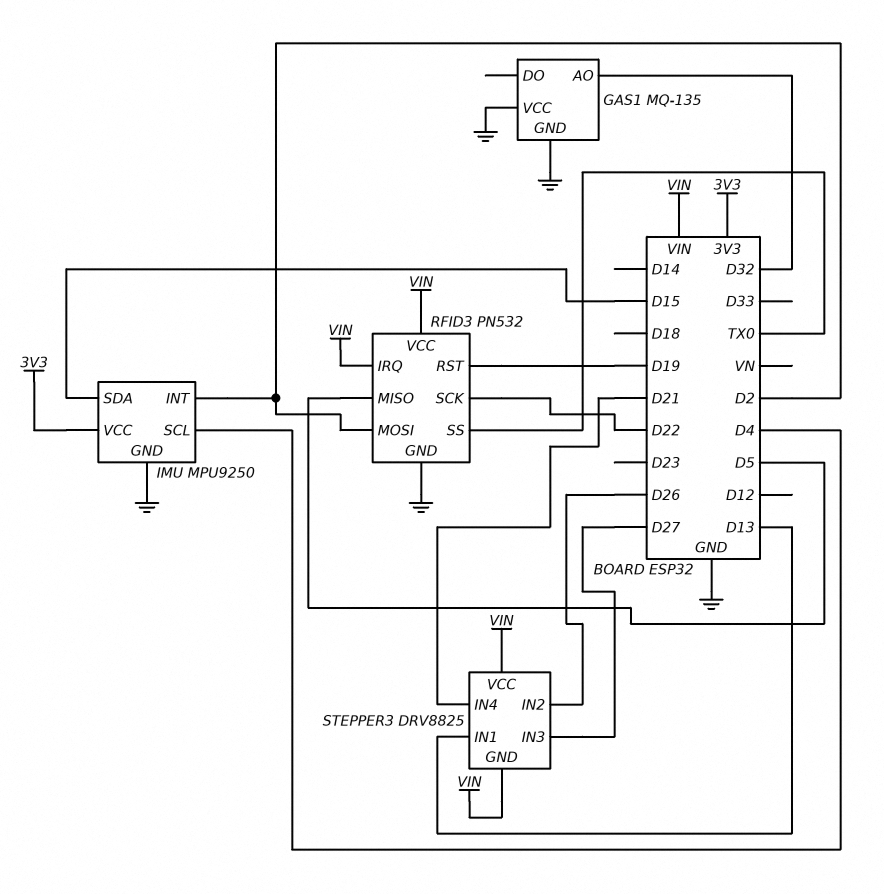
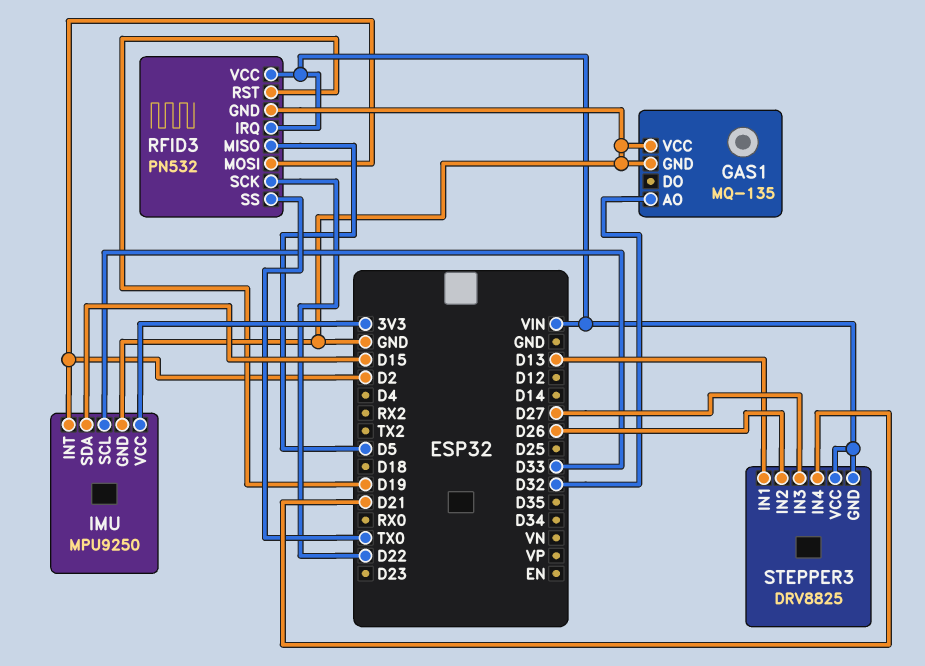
IMU pin SCL: D4 -> D33

